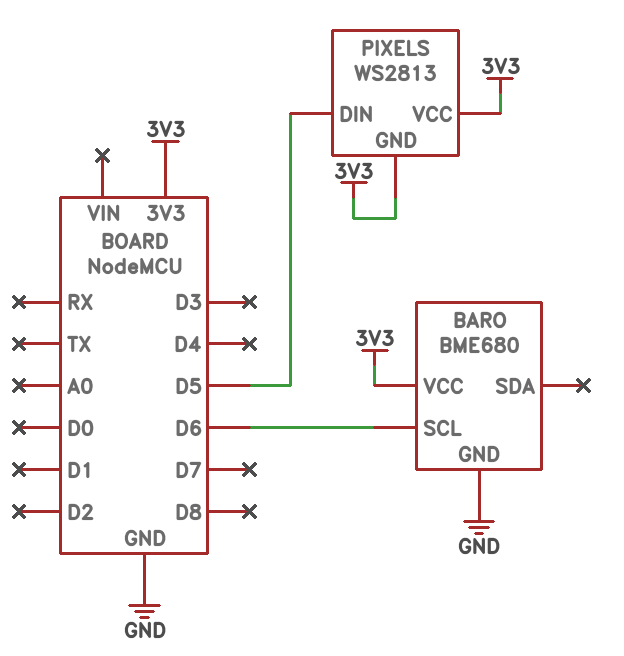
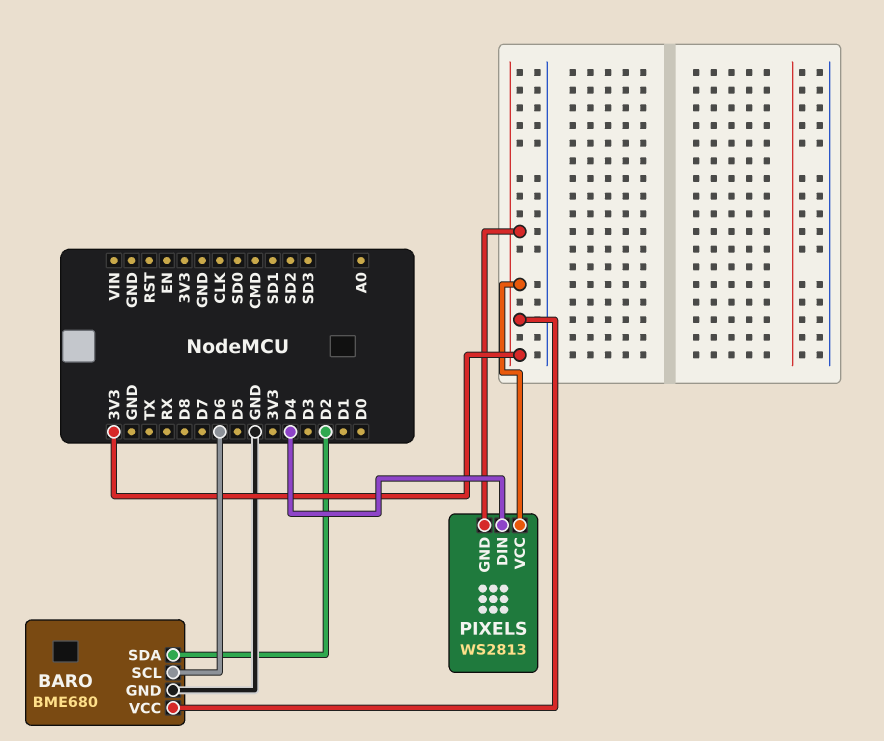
BARO pin SDA: none -> D2
PIXELS pin DIN: D5 -> D4

